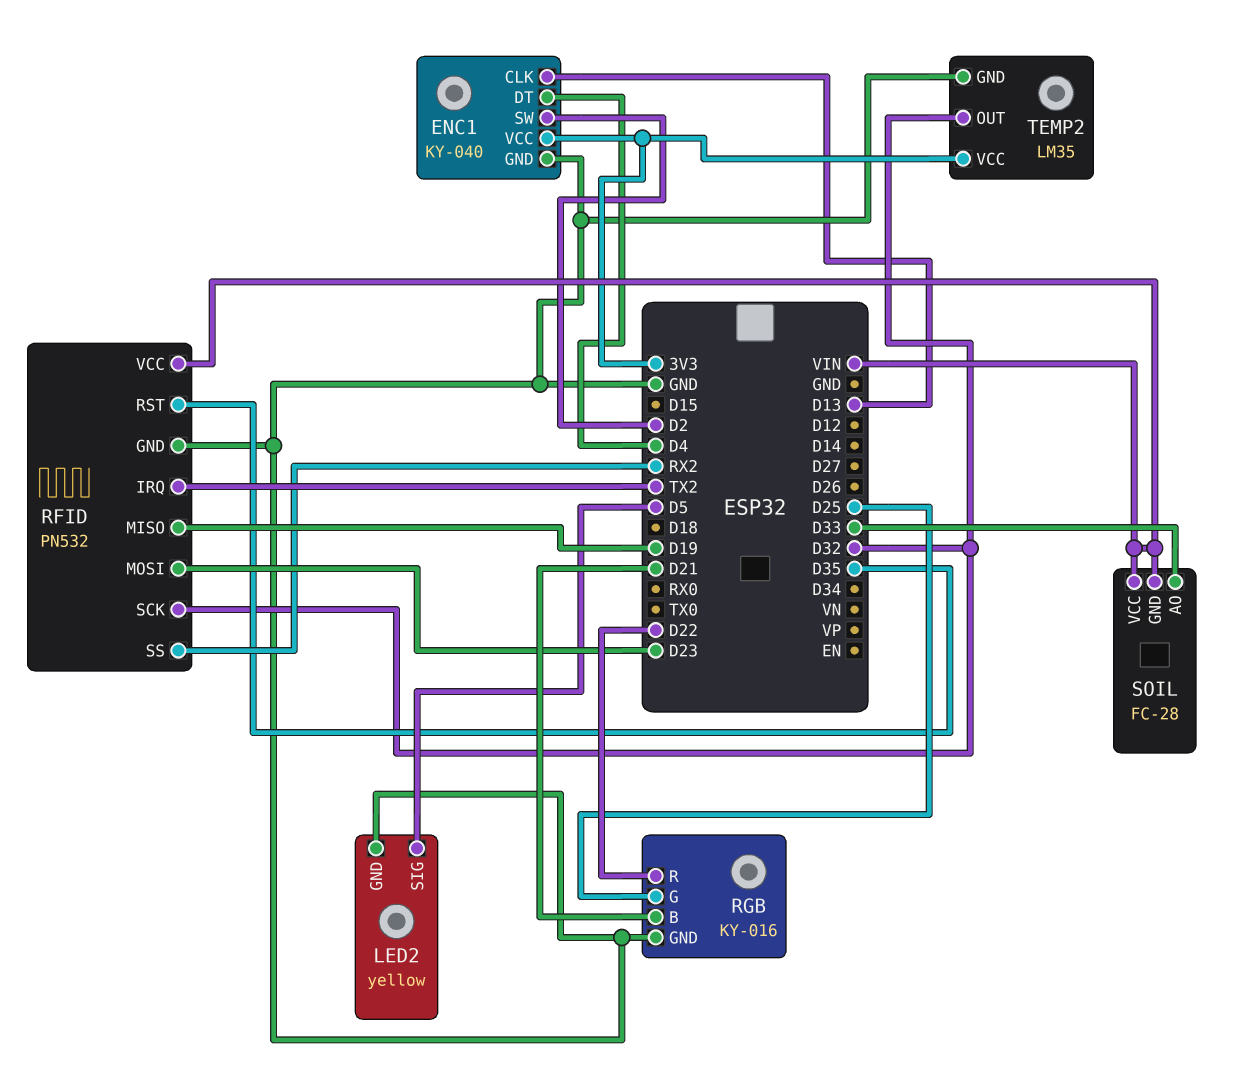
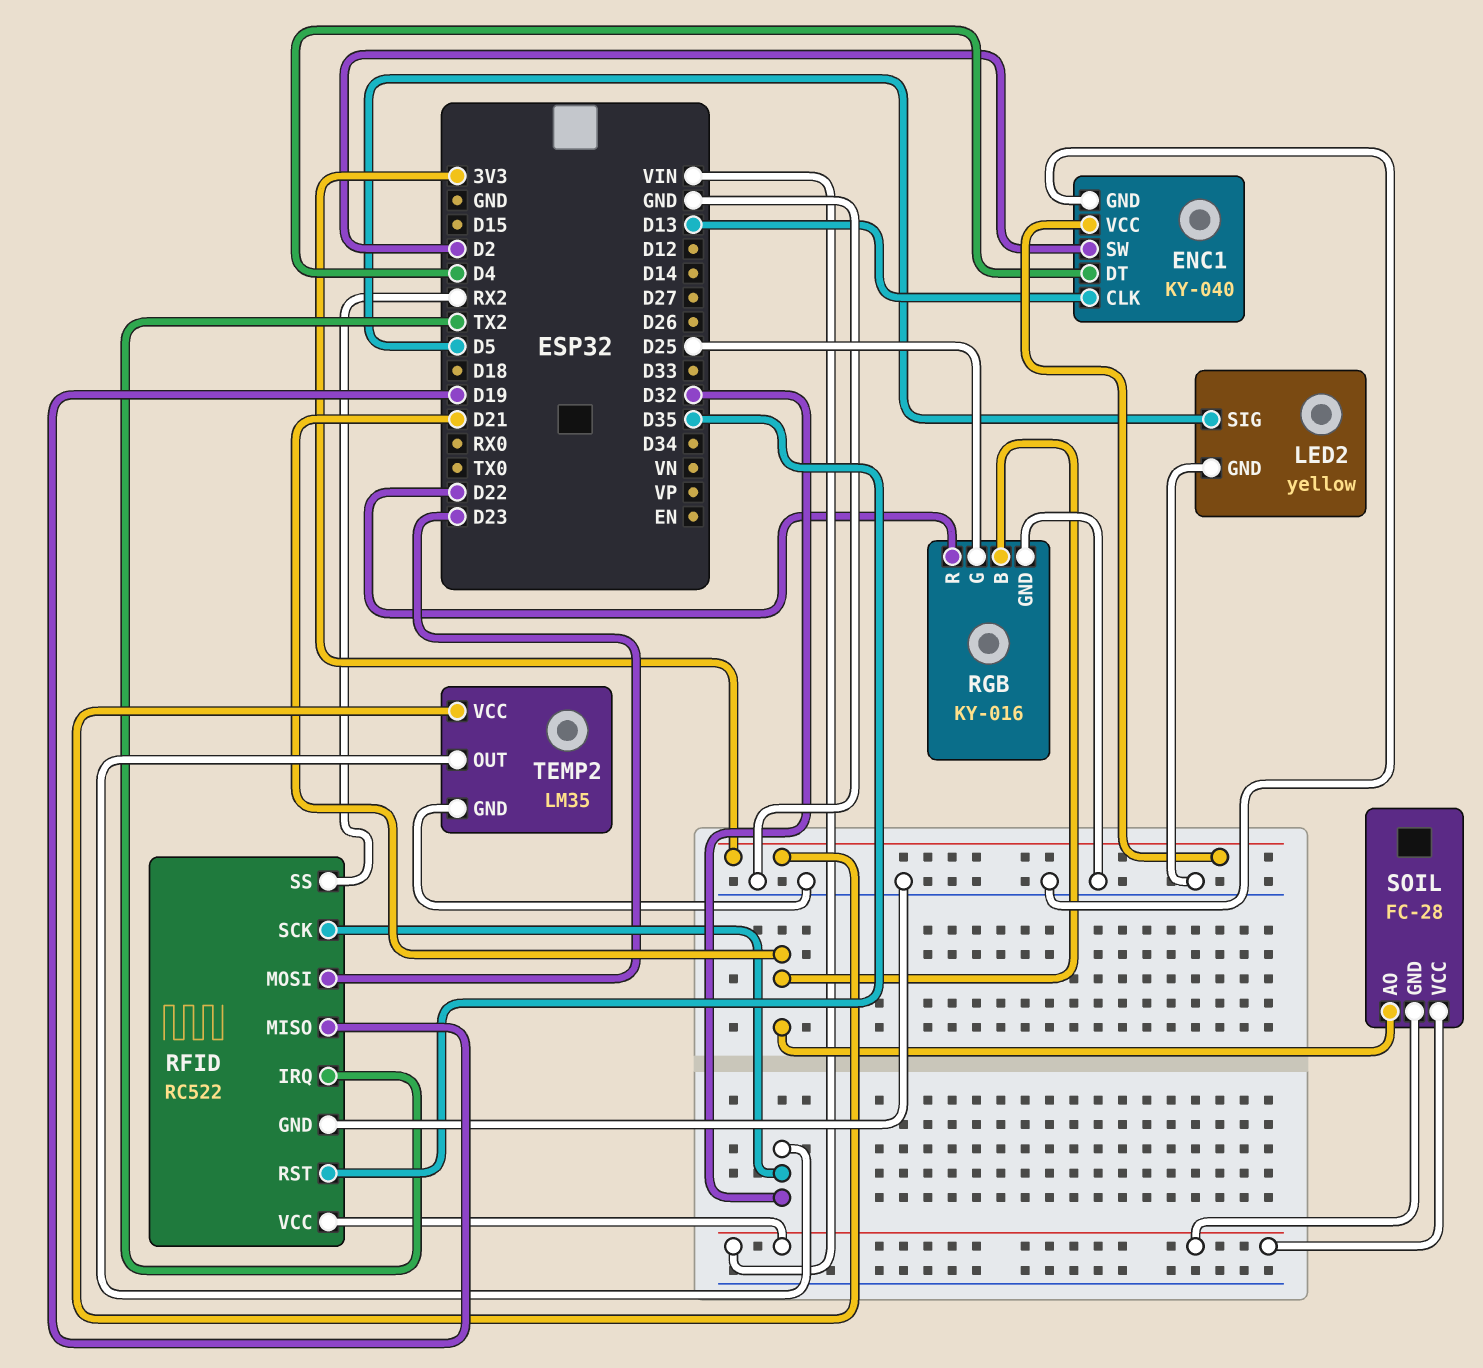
RFID: PN532 -> RC522
SOIL pin AO: D33 -> D21

